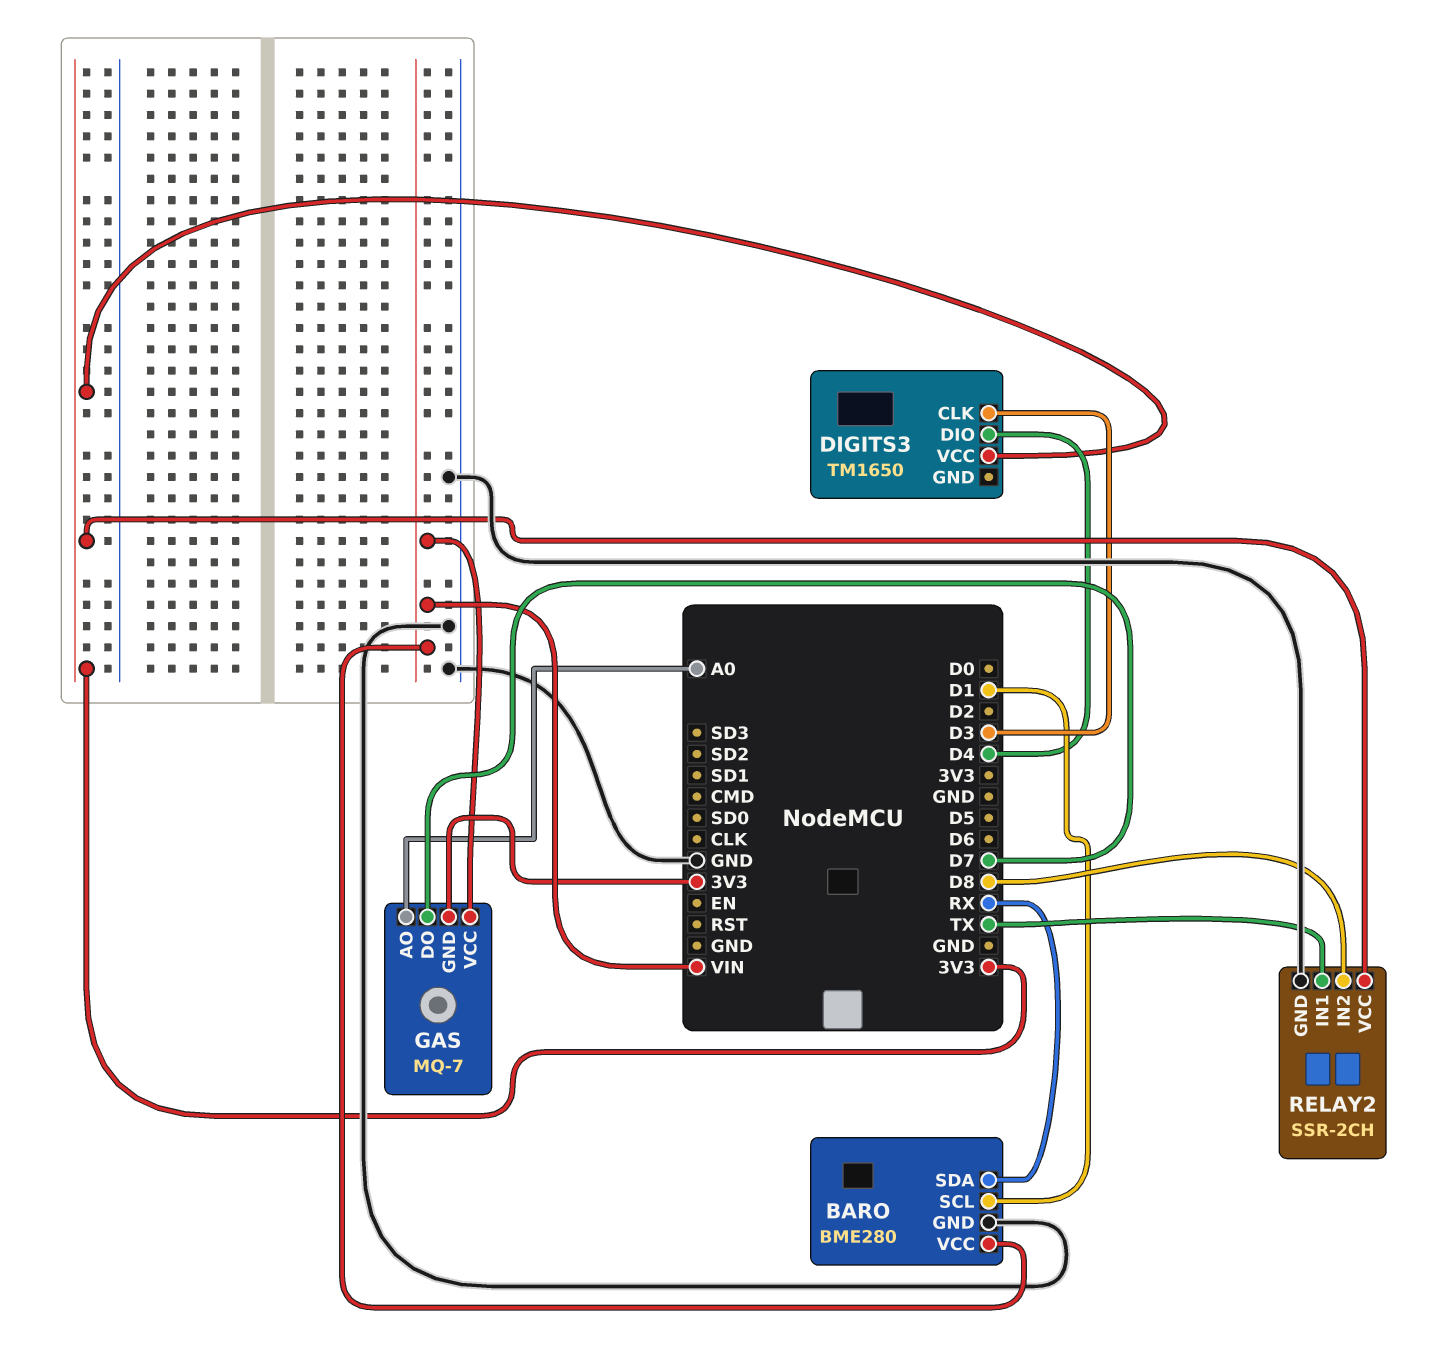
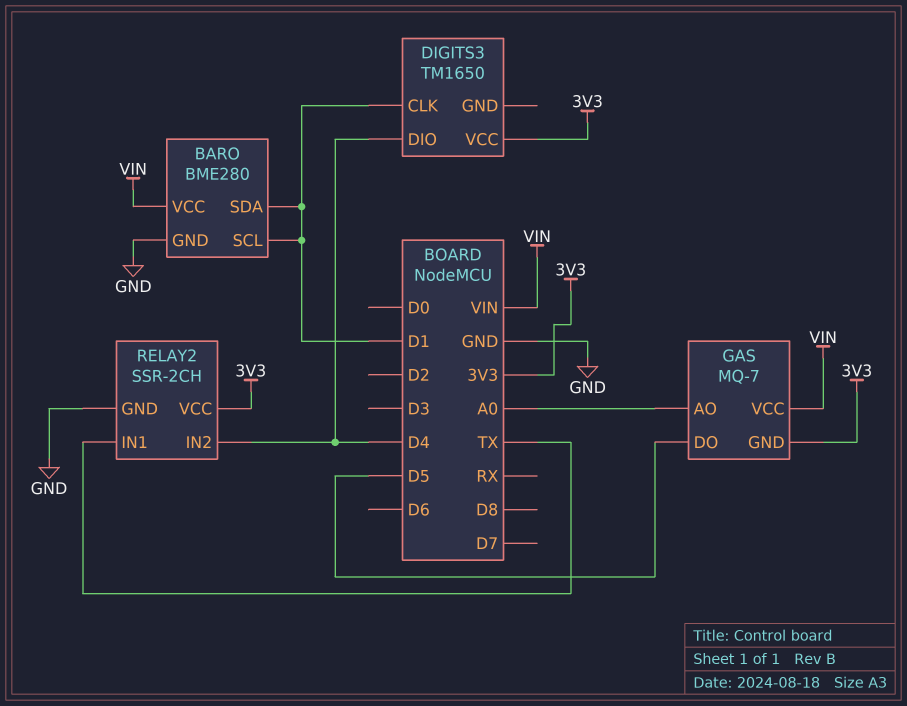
BARO pin SDA: RX -> D1
DIGITS3 pin CLK: D3 -> D1
GAS pin DO: D7 -> D5
RELAY2 pin IN2: D8 -> D4

